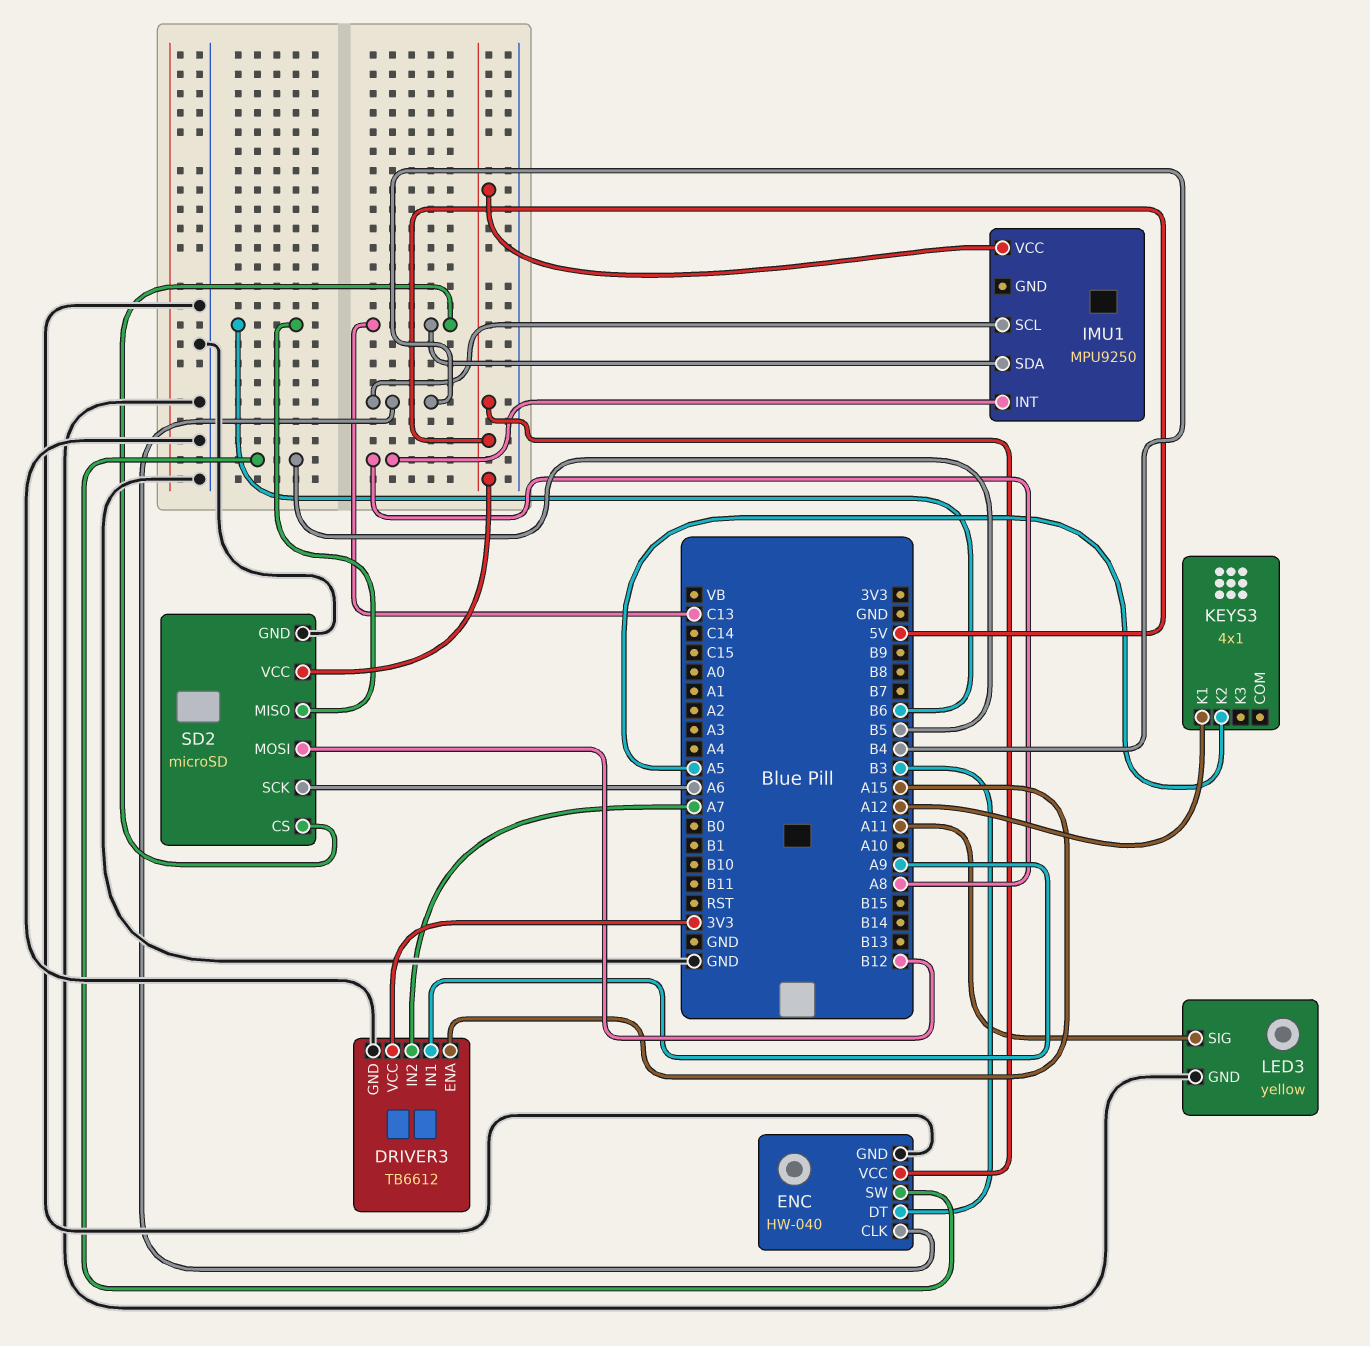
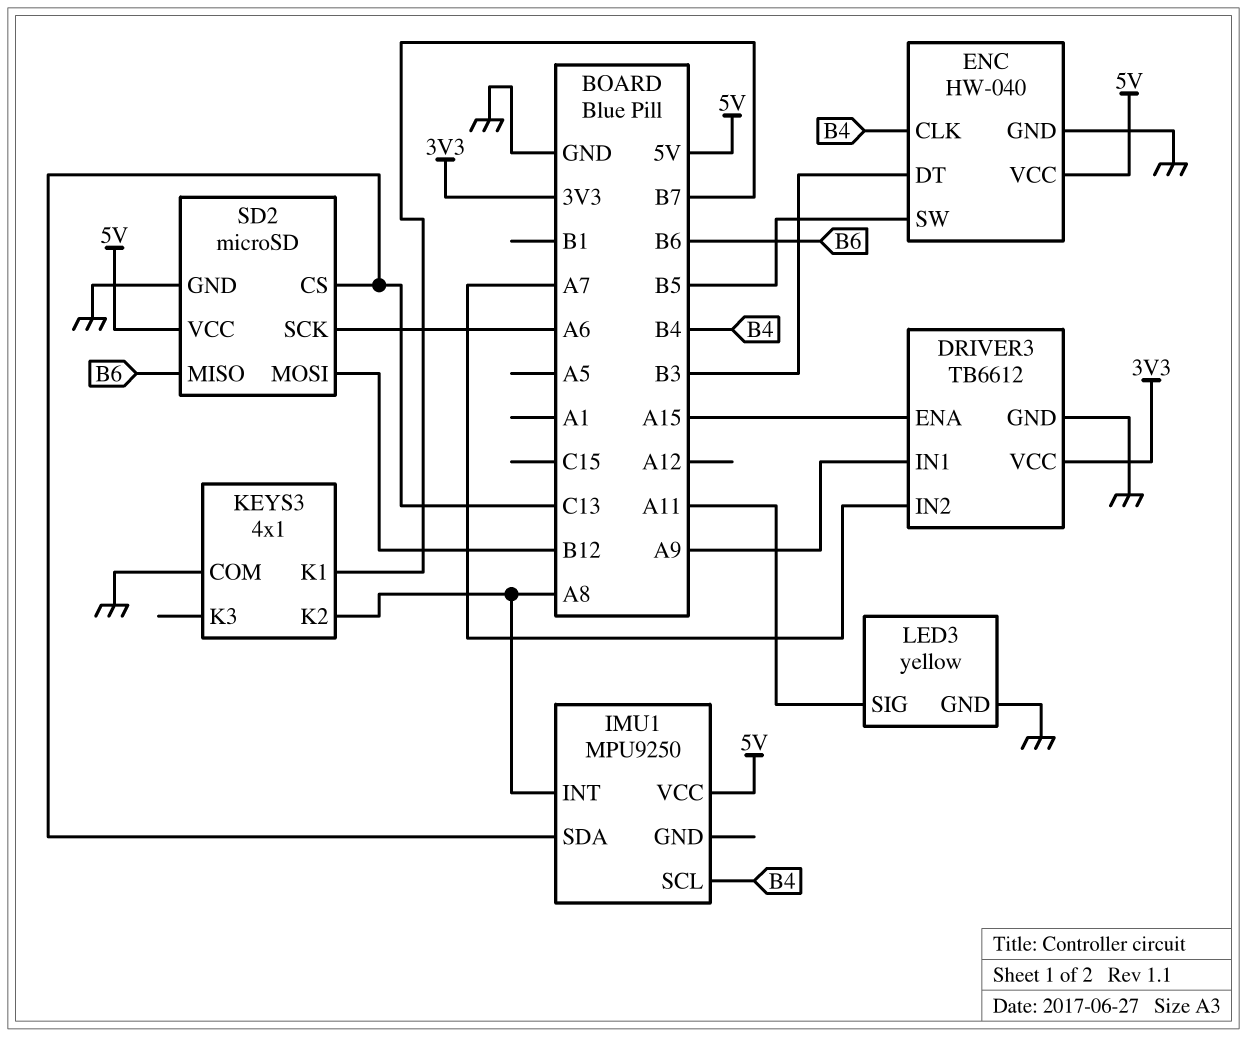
KEYS3 pin COM: none -> GND
KEYS3 pin K1: A12 -> B7
KEYS3 pin K2: A5 -> A8

